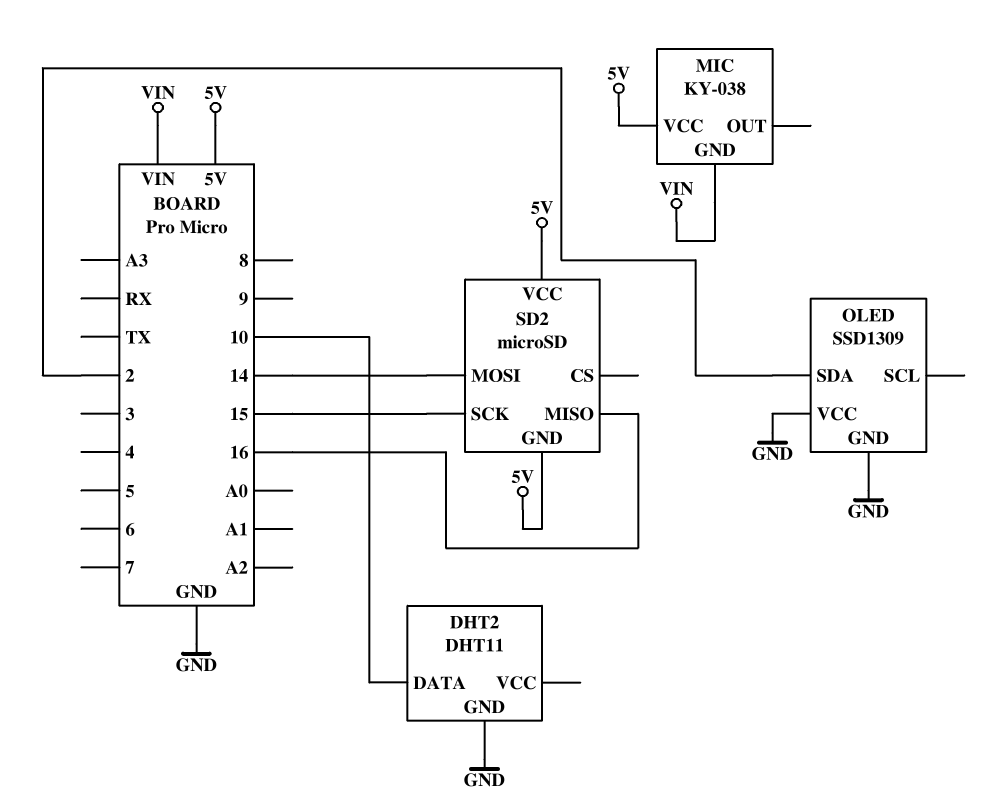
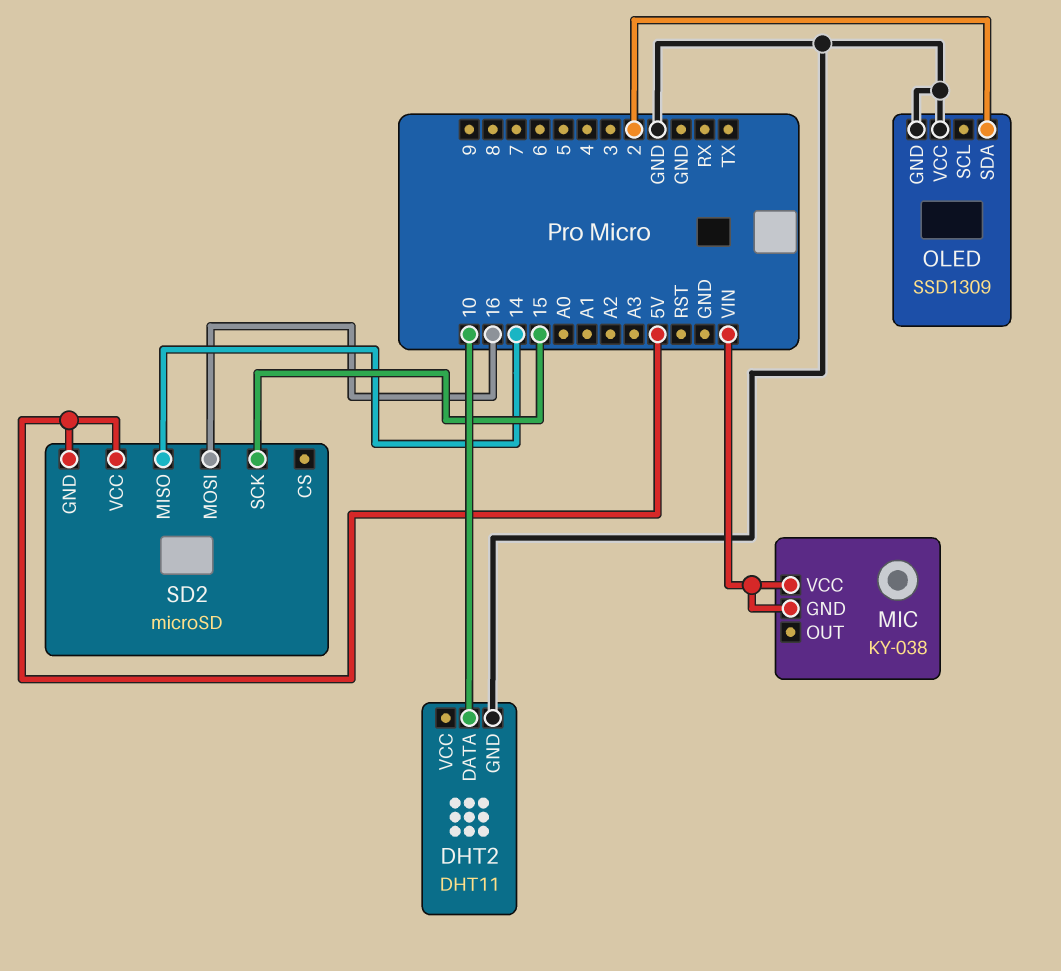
MIC pin VCC: 5V -> VIN
SD2 pin MISO: 16 -> 14
SD2 pin MOSI: 14 -> 16

